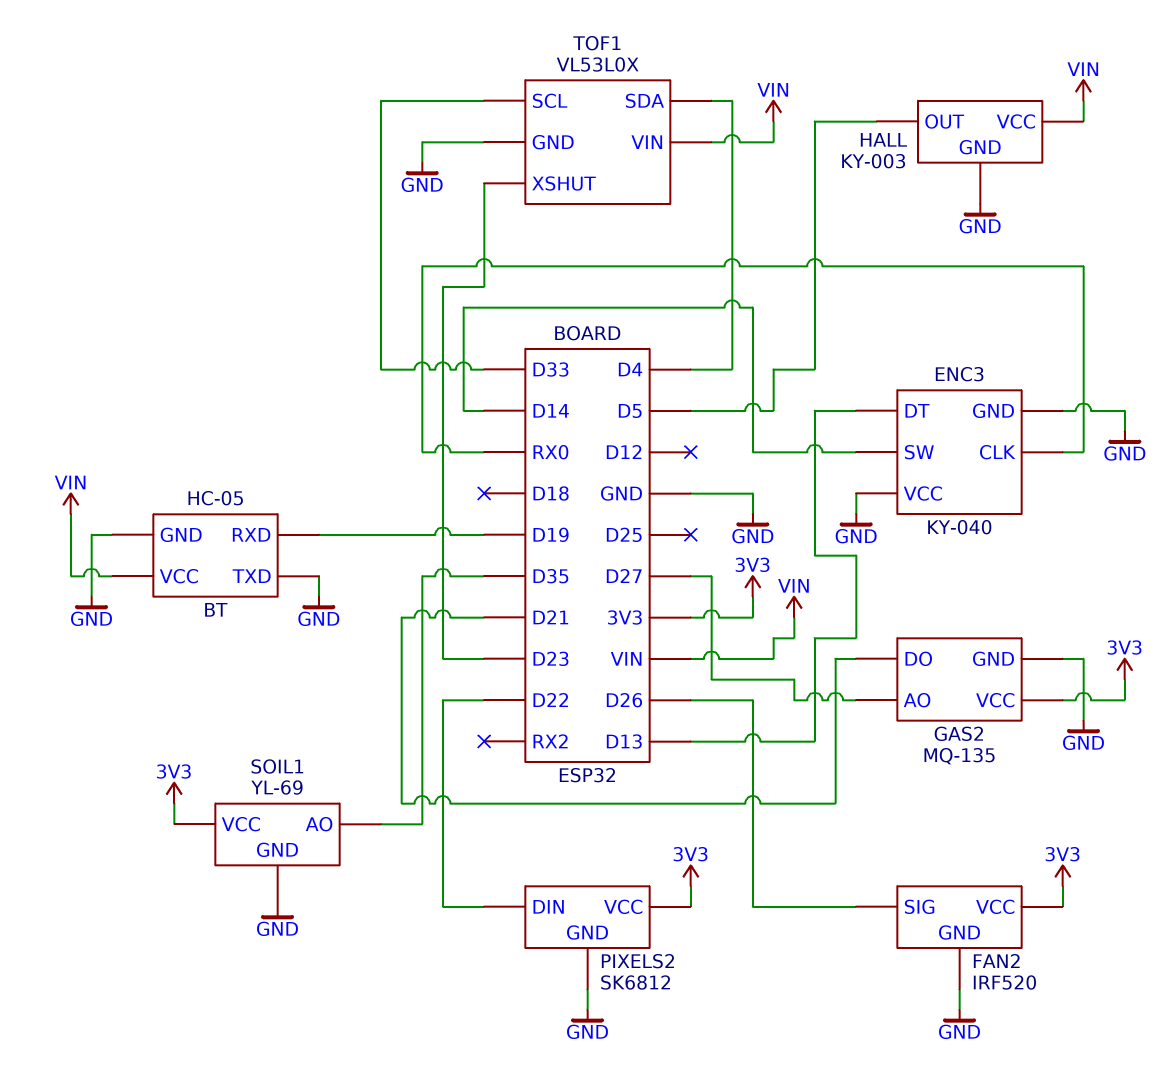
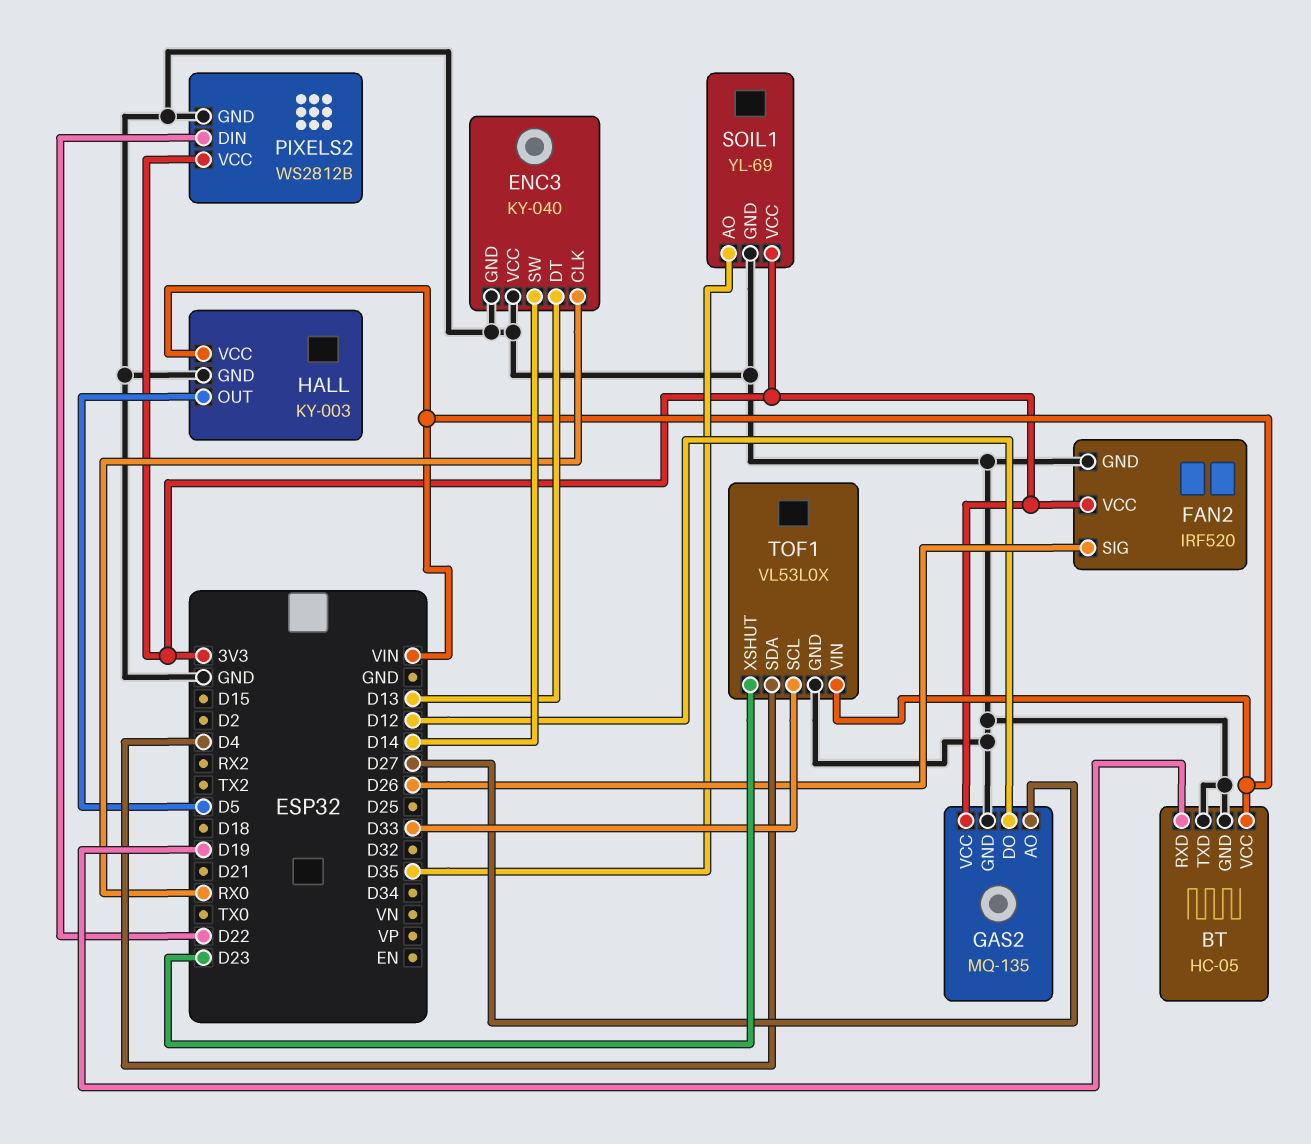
GAS2 pin DO: D21 -> D12
PIXELS2: SK6812 -> WS2812B

